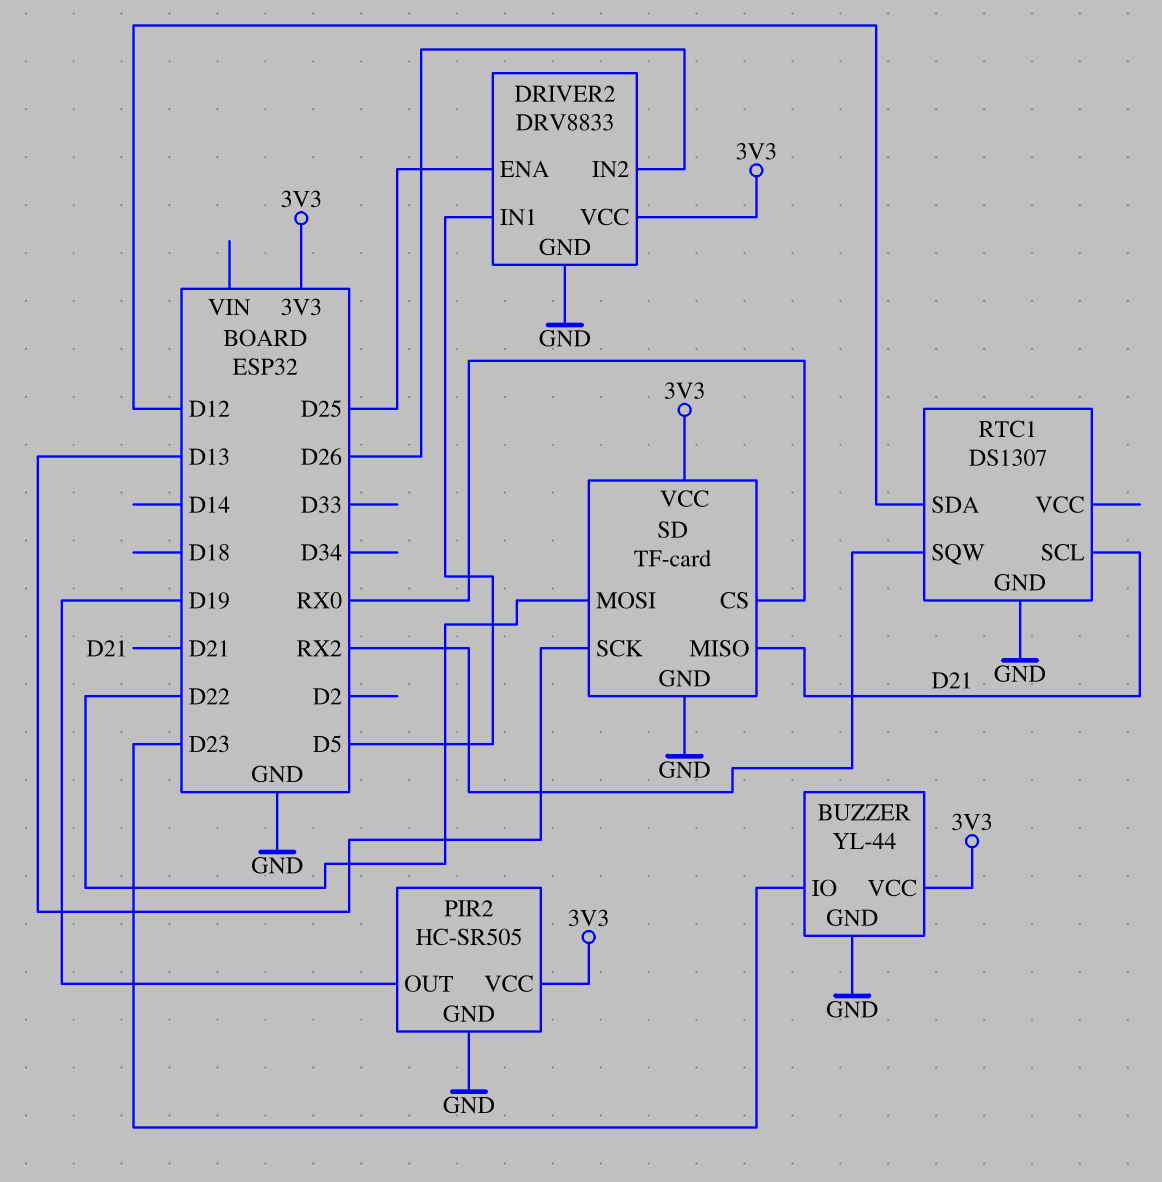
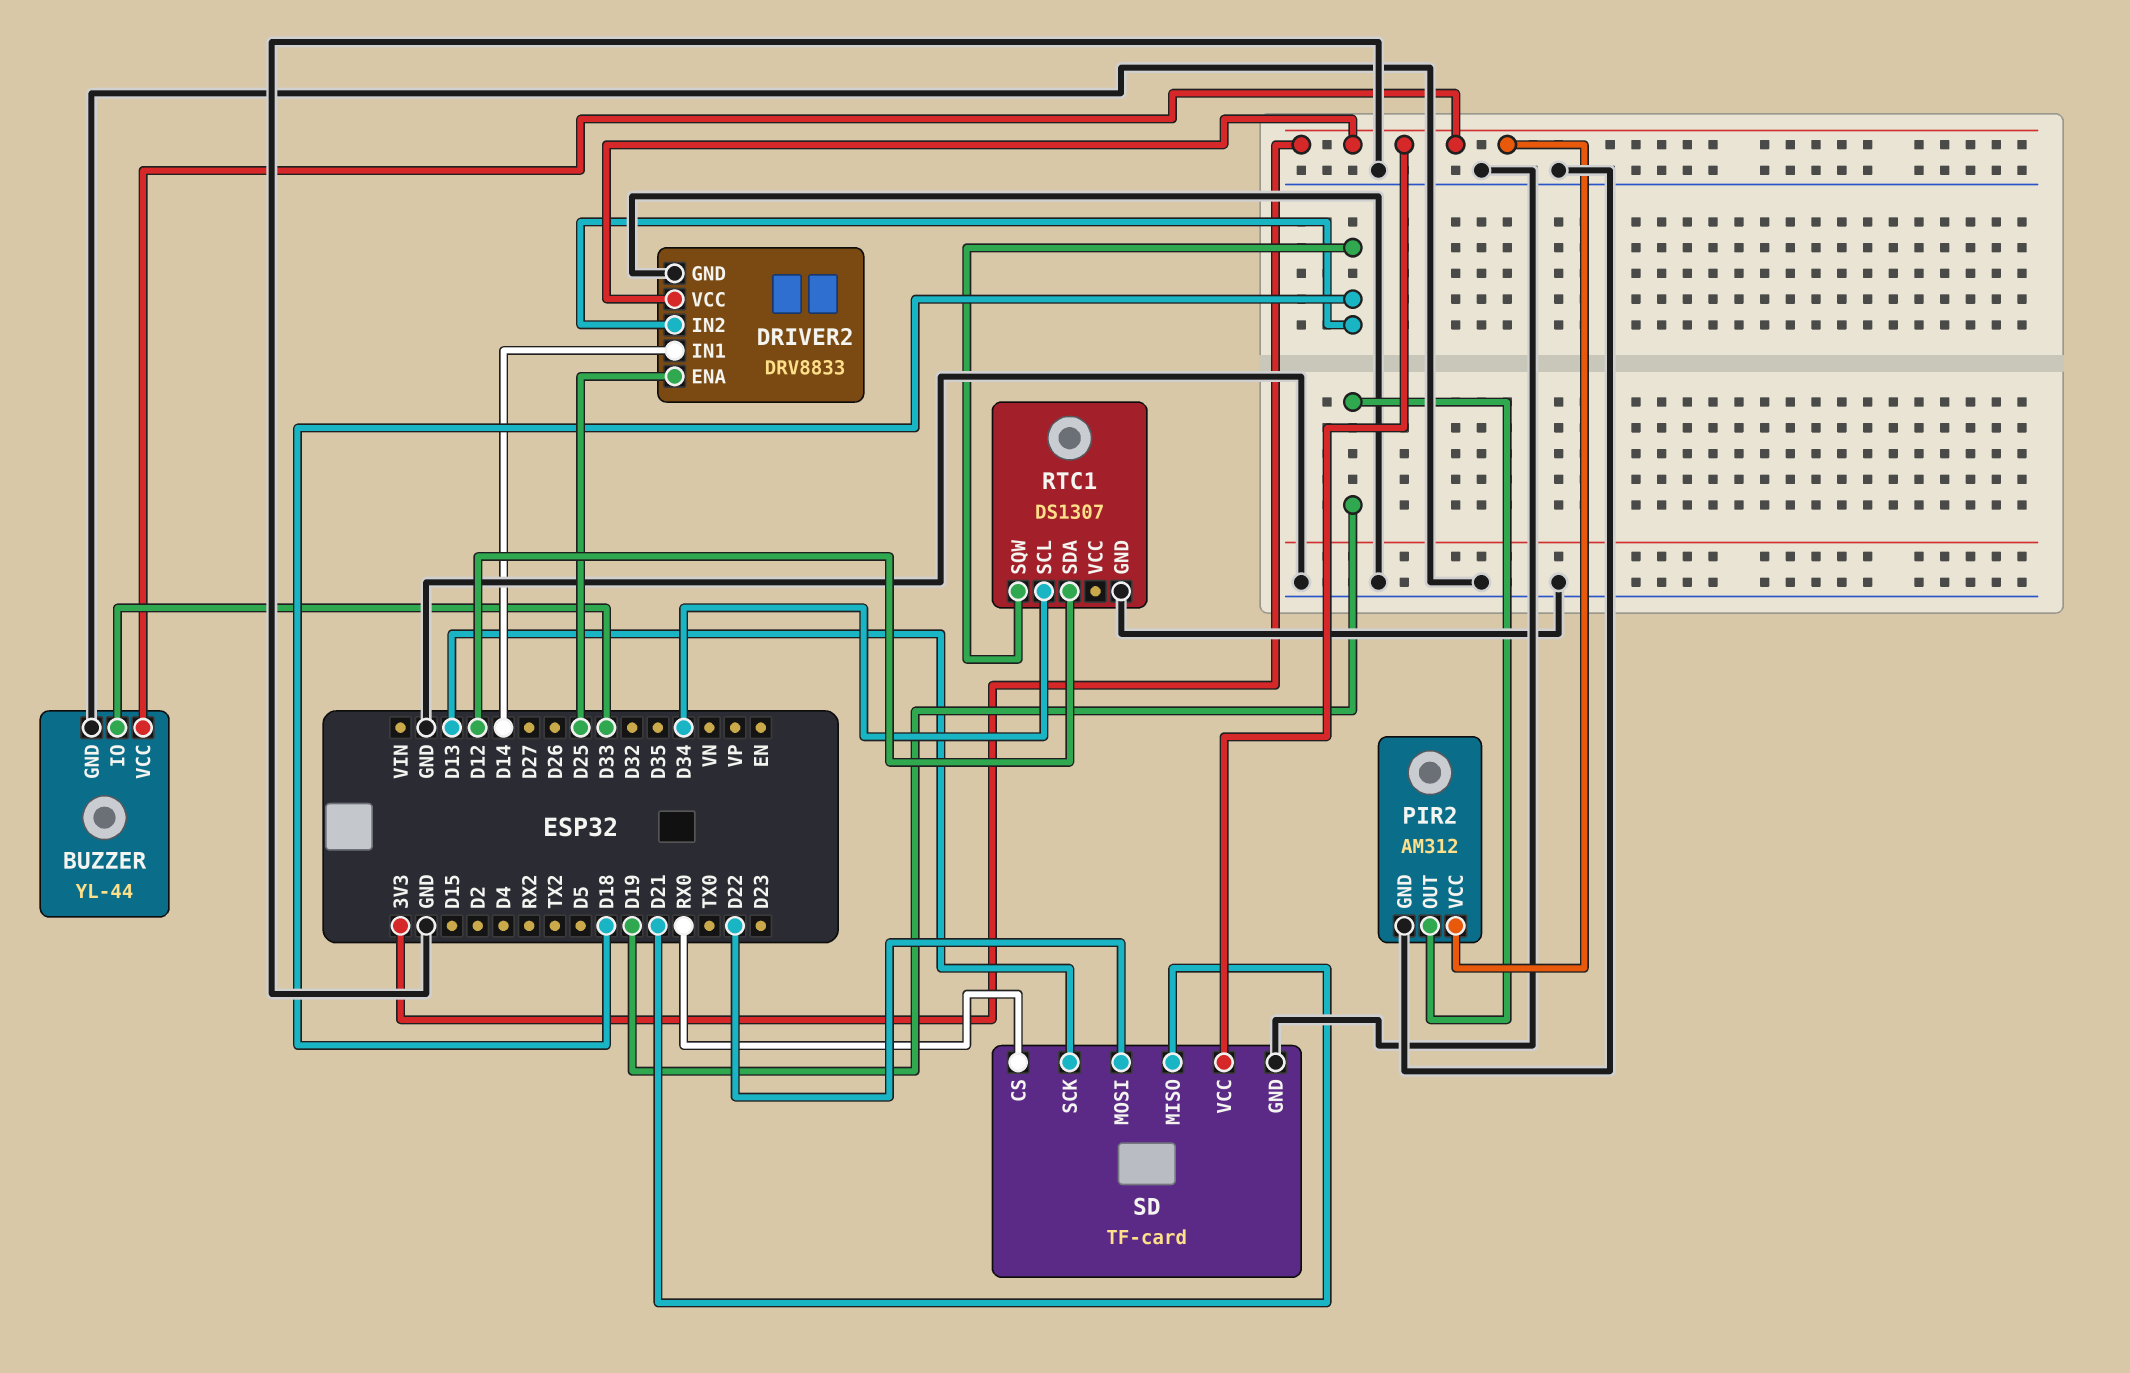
BUZZER pin IO: D23 -> D33
DRIVER2 pin IN1: D5 -> D14
DRIVER2 pin IN2: D26 -> D18
PIR2: HC-SR505 -> AM312
RTC1 pin SCL: D21 -> D34
RTC1 pin SQW: RX2 -> D18

